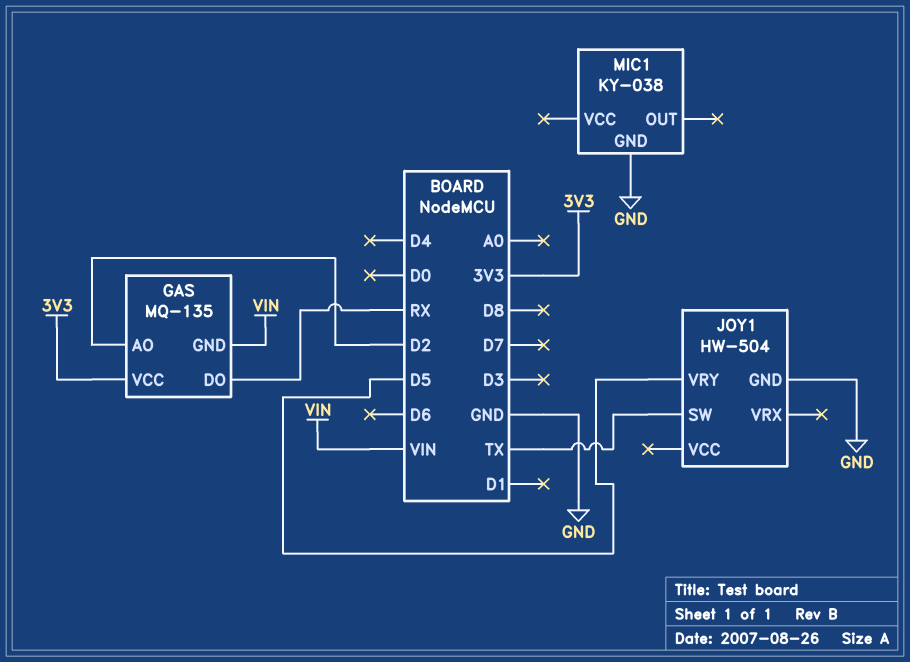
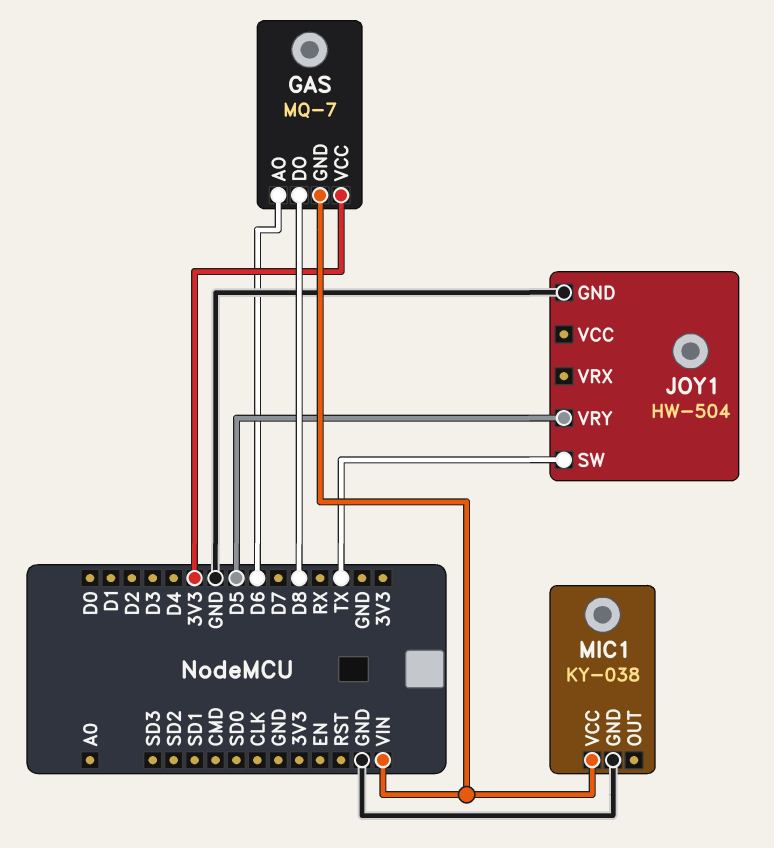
GAS: MQ-135 -> MQ-7
GAS pin AO: D2 -> D6
GAS pin DO: RX -> D8
MIC1 pin VCC: none -> VIN

